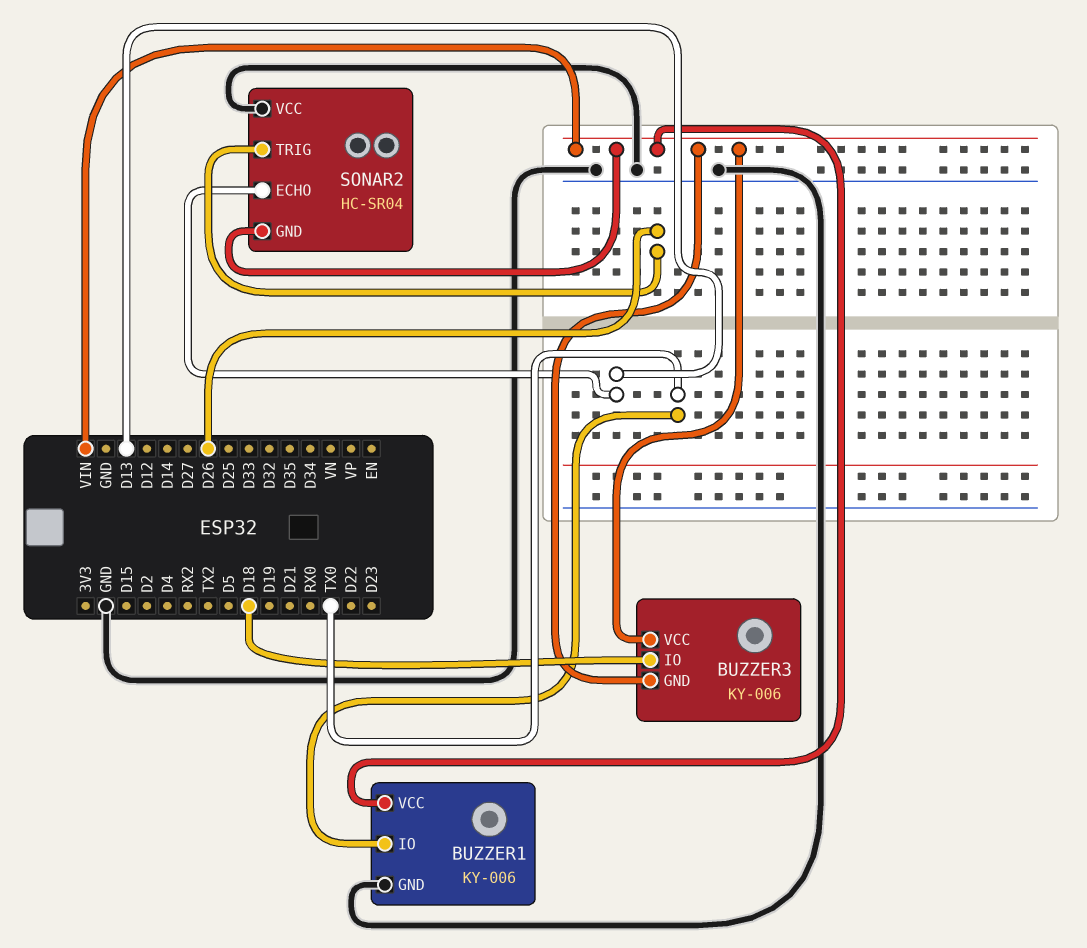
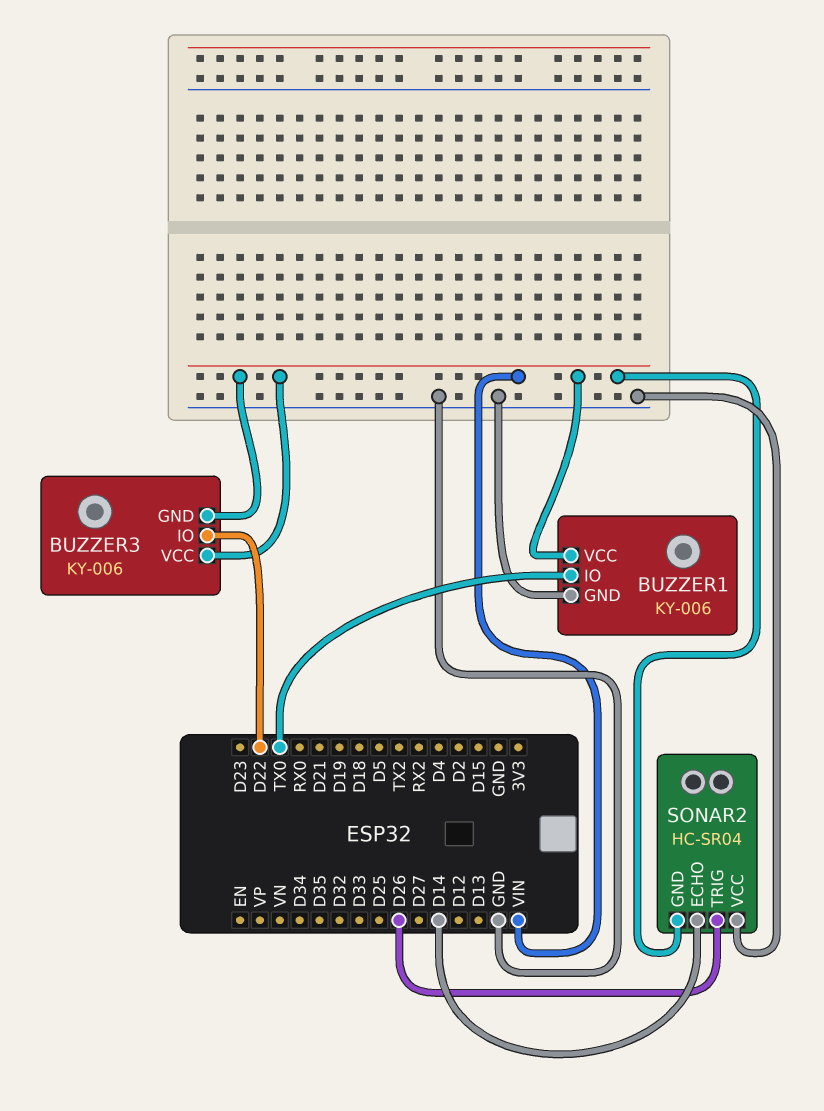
BUZZER3 pin IO: D18 -> D22
SONAR2 pin ECHO: D13 -> D14

